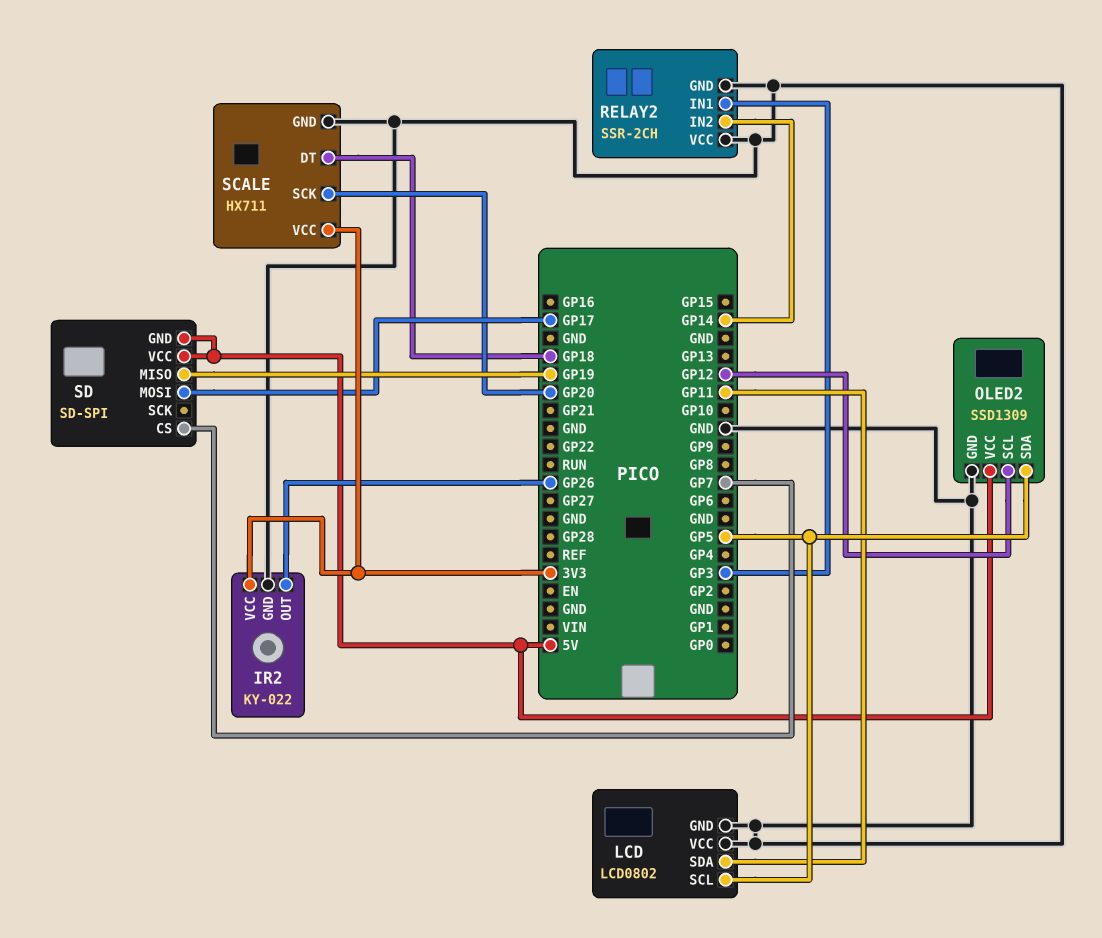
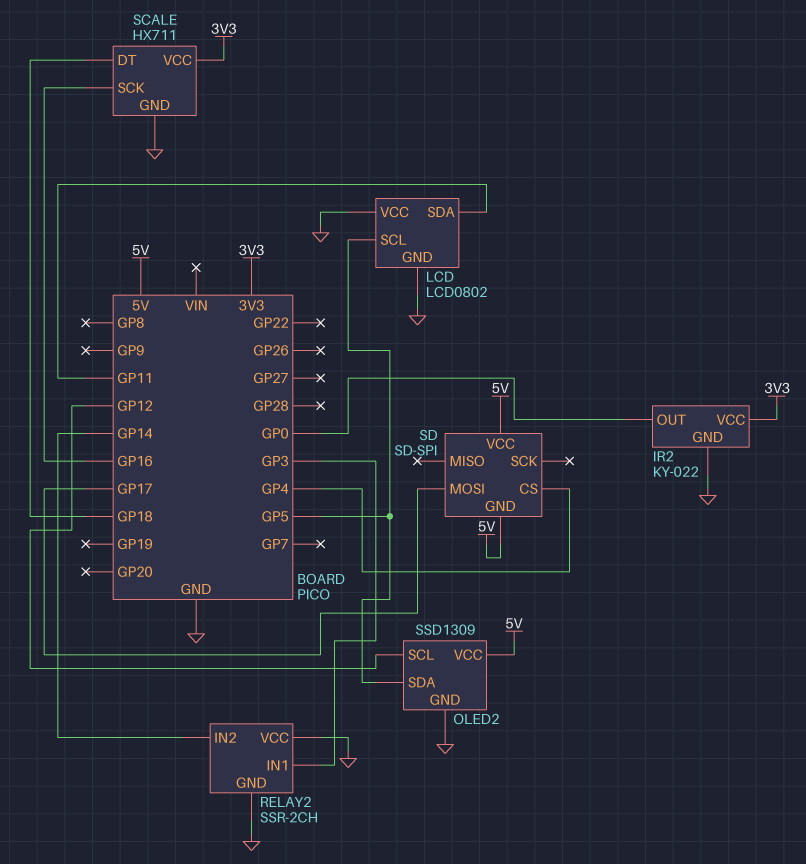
IR2 pin OUT: GP26 -> GP0
SCALE pin SCK: GP20 -> GP16
SD pin CS: GP7 -> GP4
SD pin MISO: GP19 -> none

